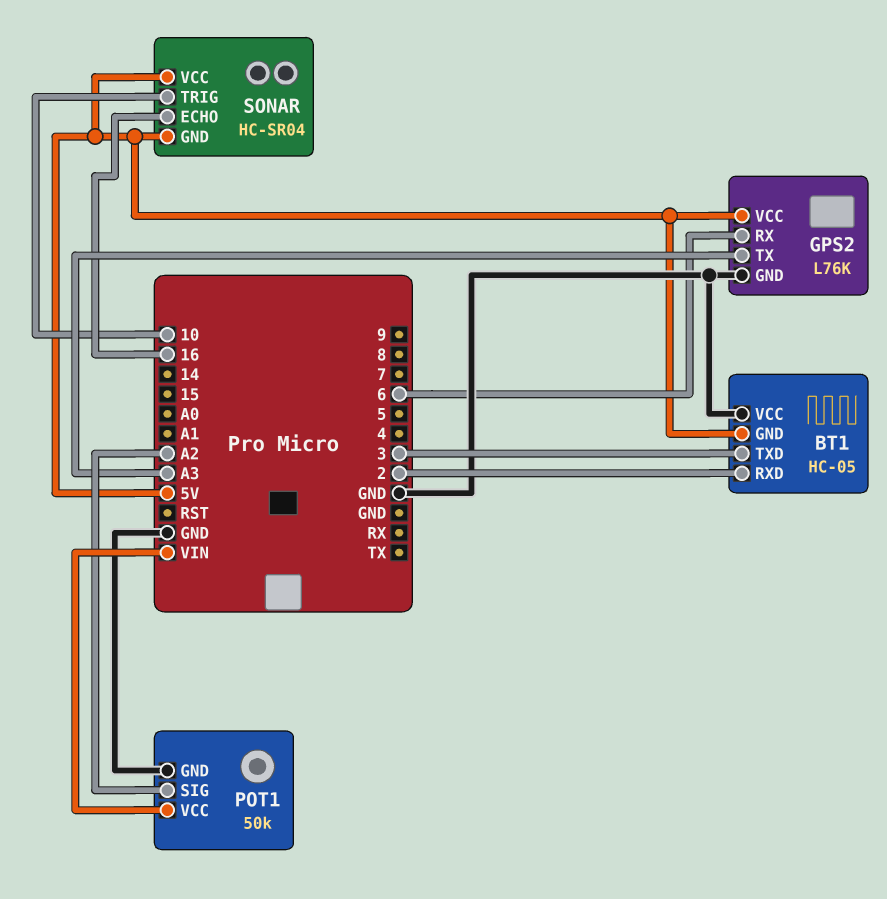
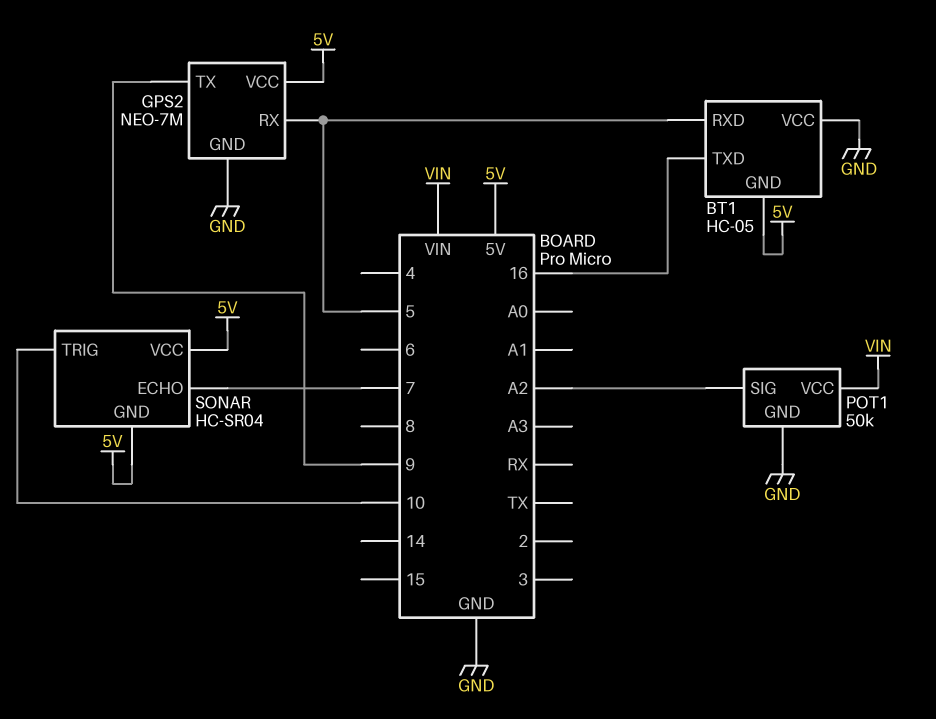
BT1 pin RXD: 2 -> 5
BT1 pin TXD: 3 -> 16
GPS2: L76K -> NEO-7M
GPS2 pin RX: 6 -> 5
GPS2 pin TX: A3 -> 9
SONAR pin ECHO: 16 -> 7

